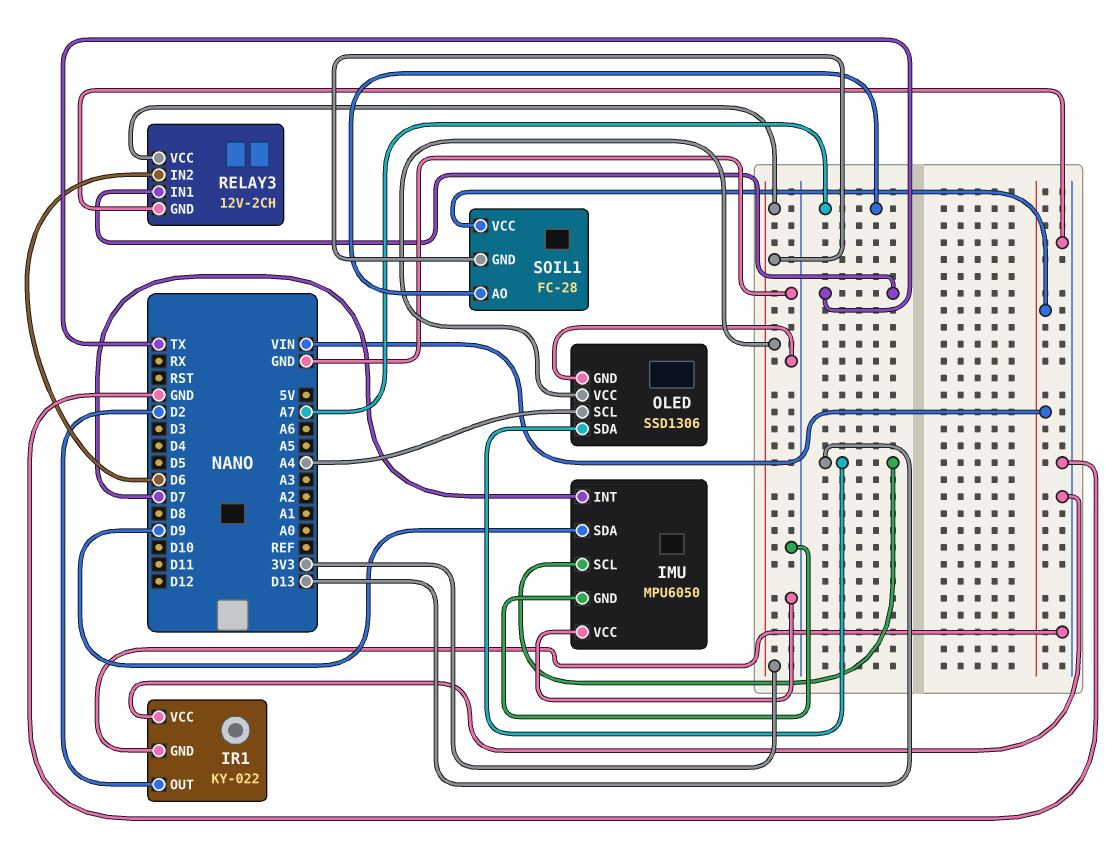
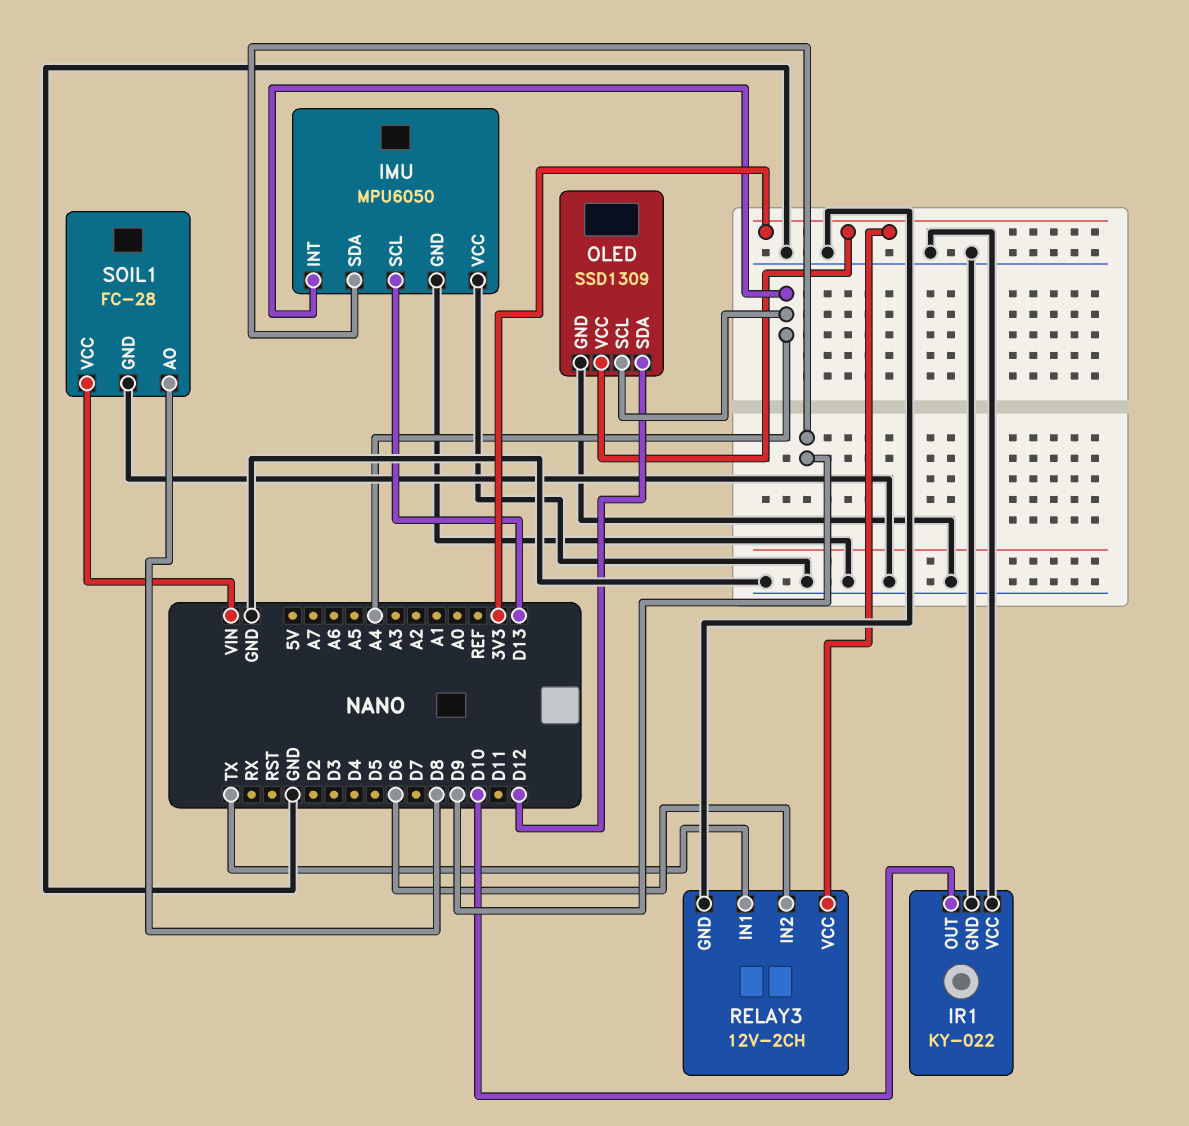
IMU pin INT: D7 -> A4
IR1 pin OUT: D2 -> D10
OLED: SSD1306 -> SSD1309
OLED pin SDA: D13 -> D12
SOIL1 pin AO: A7 -> D8
SOIL1 pin GND: 3V3 -> GND

